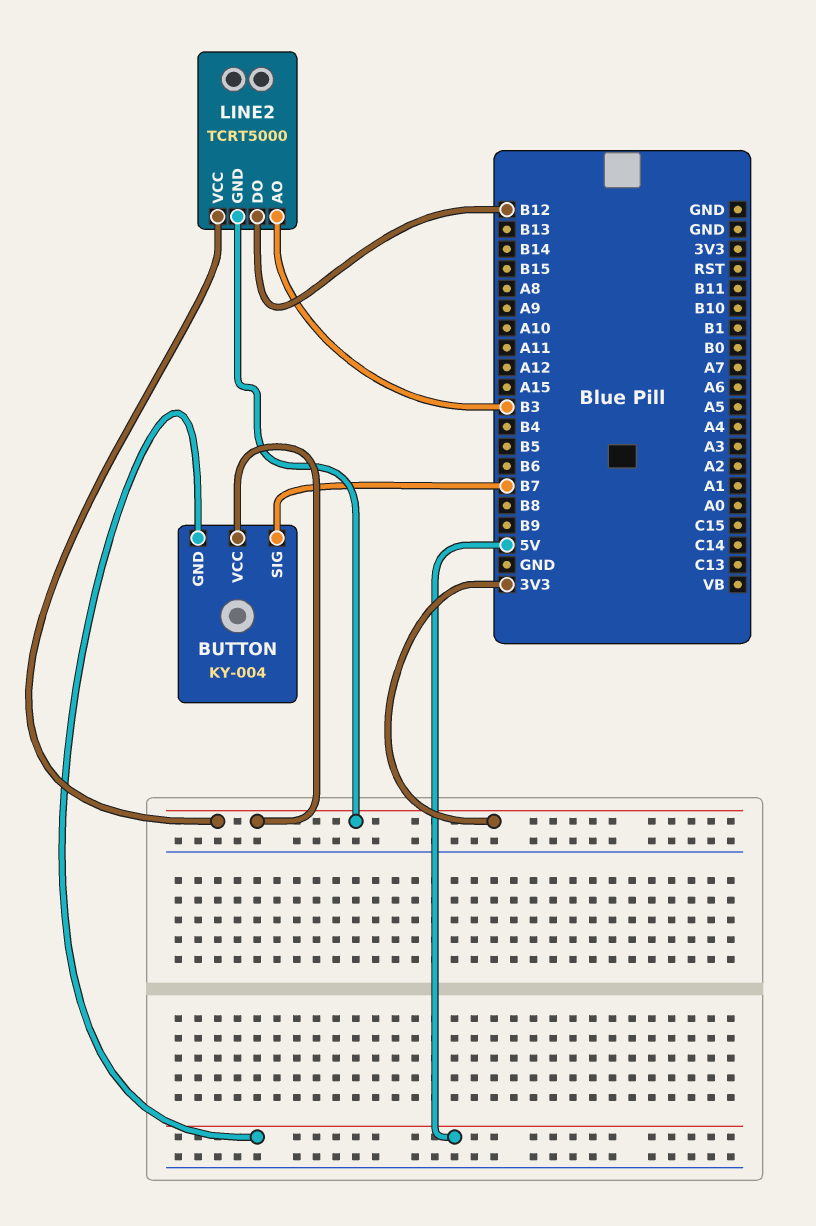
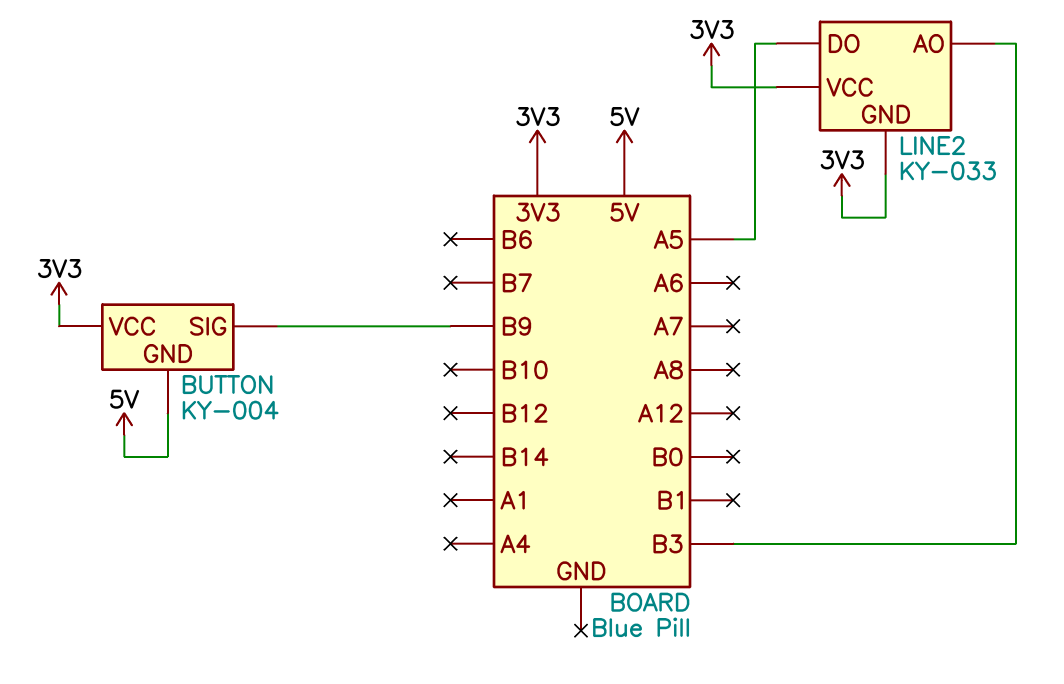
BUTTON pin SIG: B7 -> B9
LINE2: TCRT5000 -> KY-033
LINE2 pin DO: B12 -> A5

